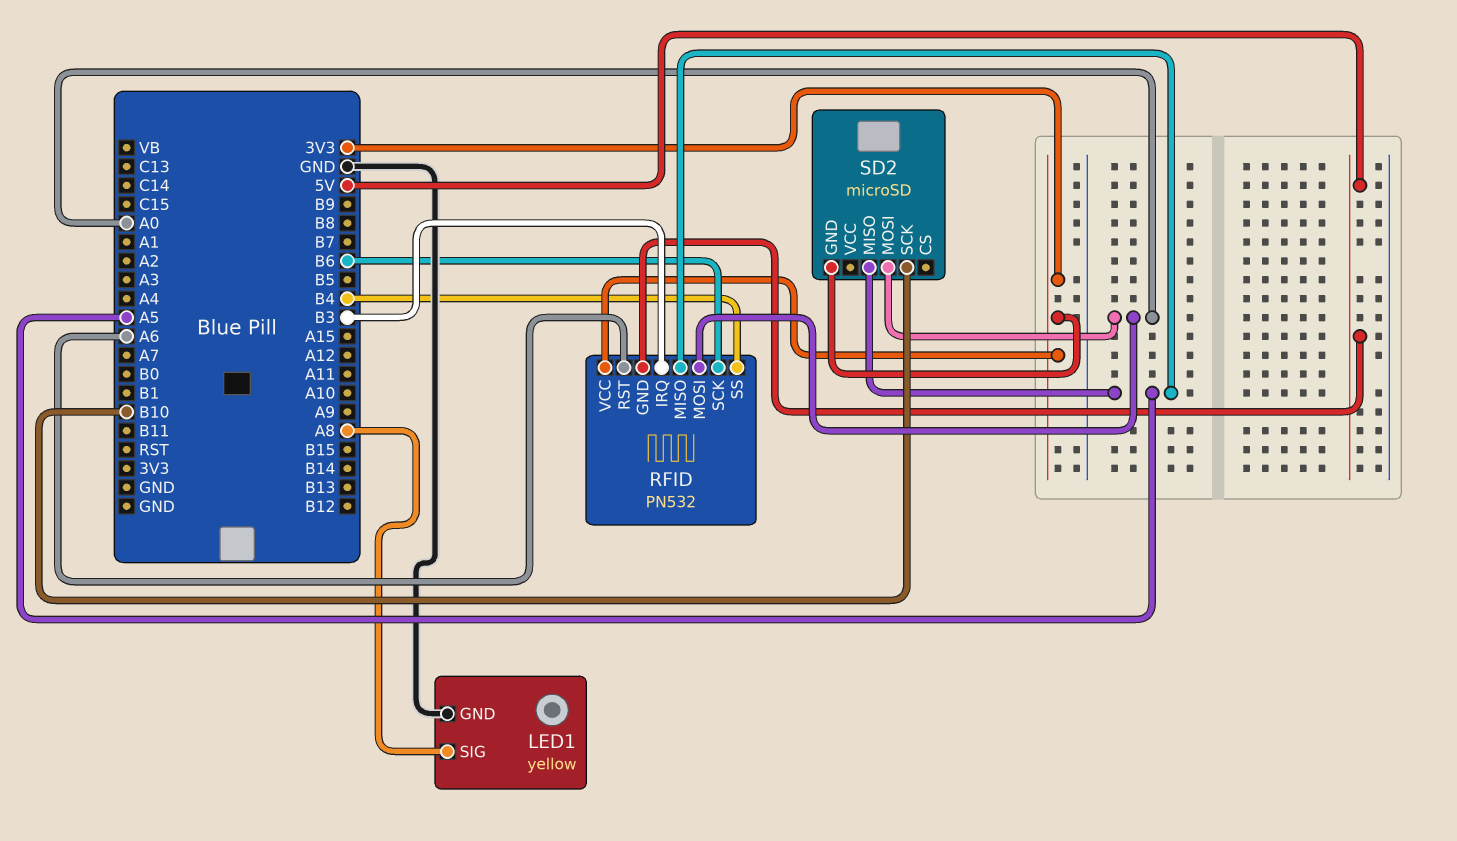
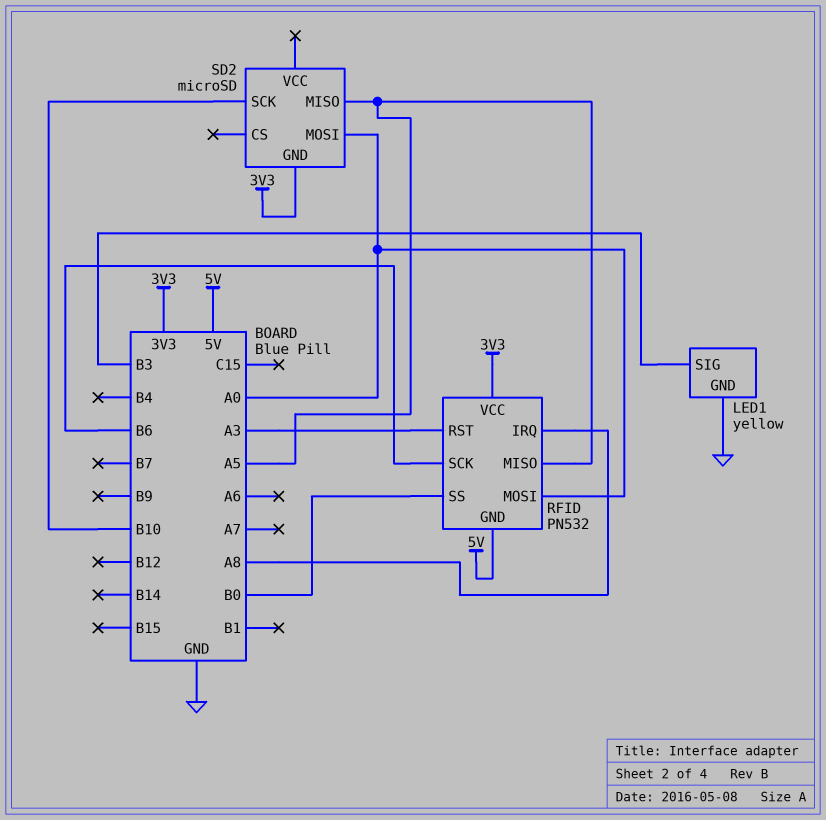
LED1 pin SIG: A8 -> B3
RFID pin IRQ: B3 -> A8
RFID pin RST: A6 -> A3
RFID pin SS: B4 -> B0

